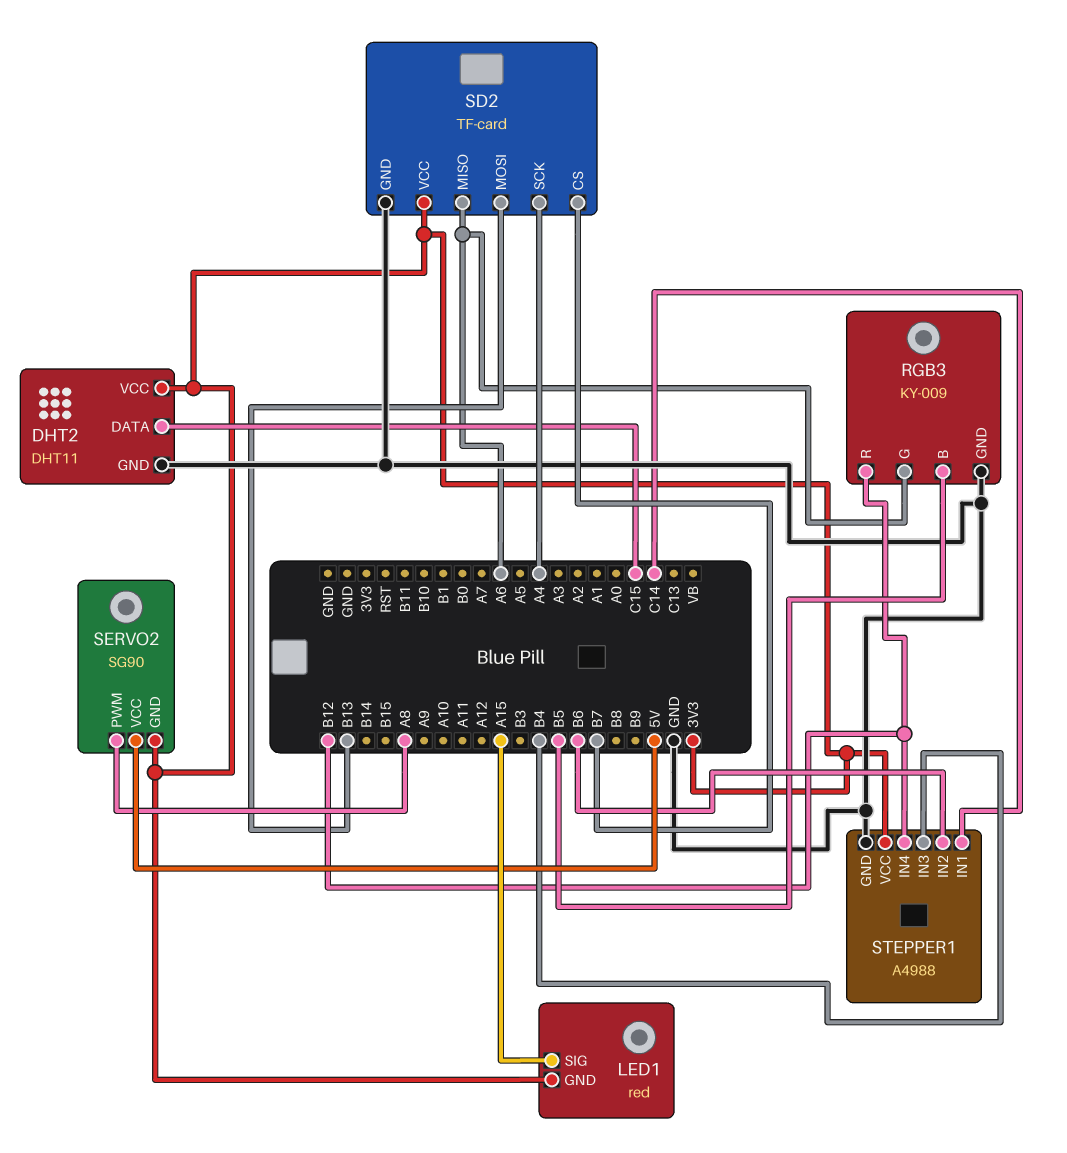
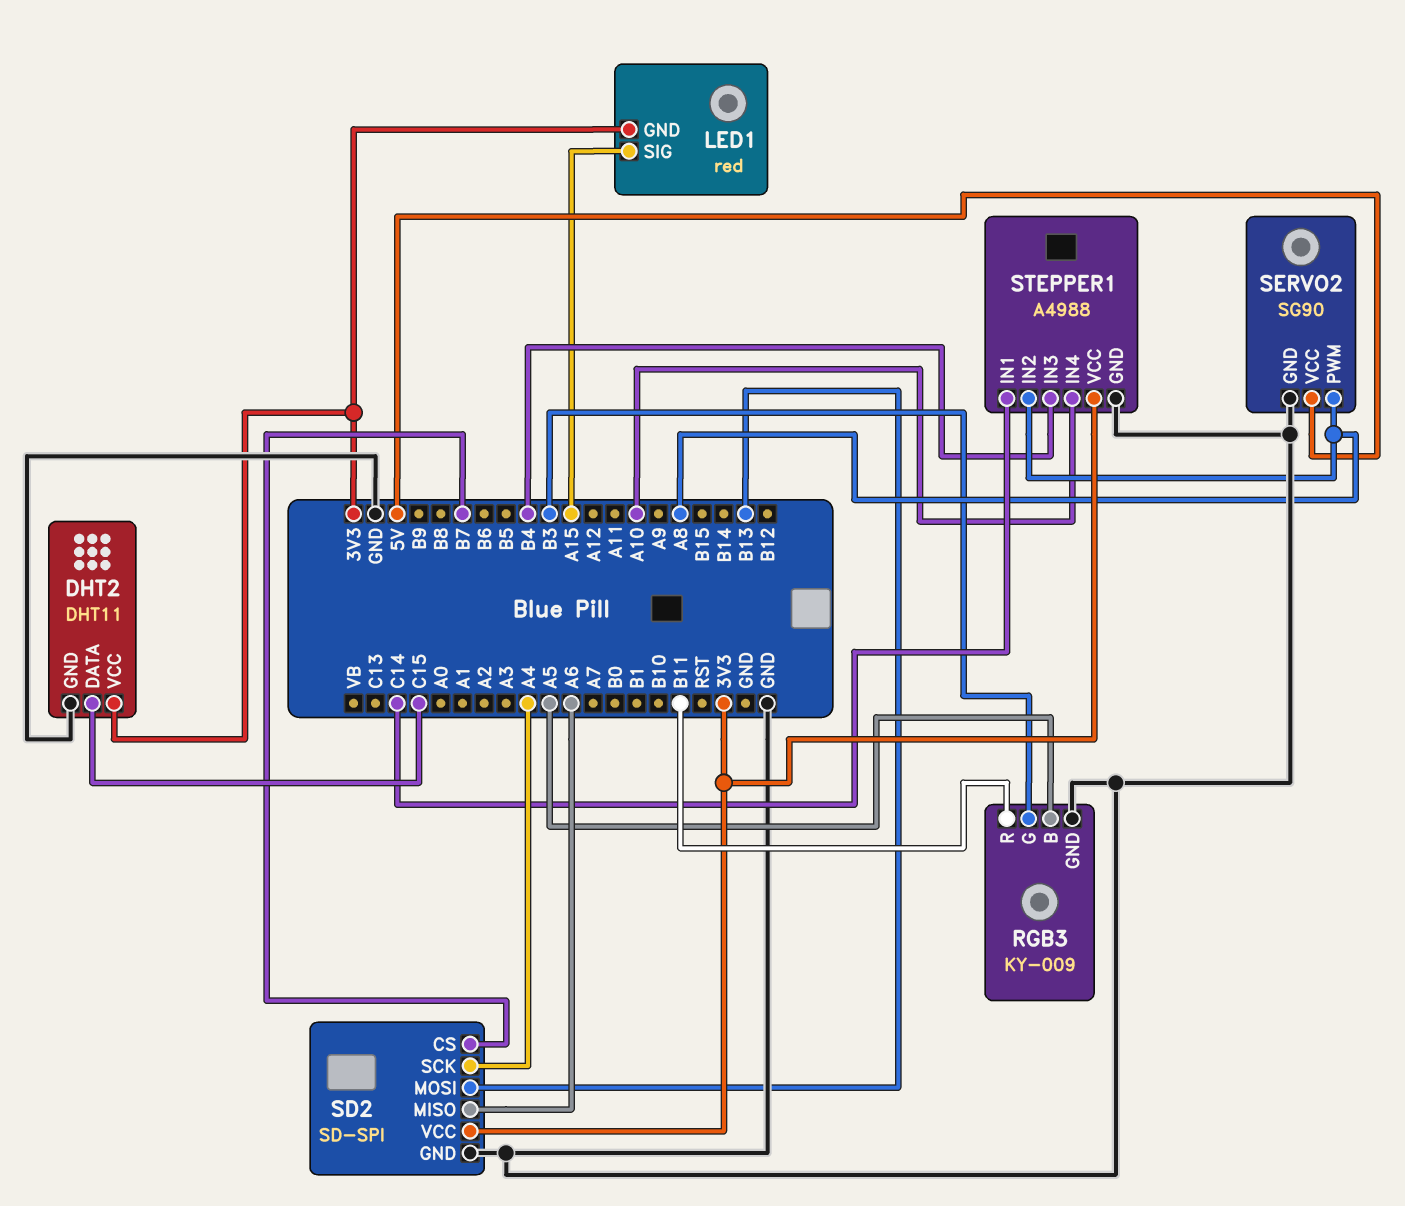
RGB3 pin B: B5 -> A5
RGB3 pin G: A6 -> B3
RGB3 pin R: B12 -> B11
SD2: TF-card -> SD-SPI
SERVO2 pin GND: 3V3 -> GND
STEPPER1 pin IN2: B6 -> A8
STEPPER1 pin IN4: B12 -> A10

